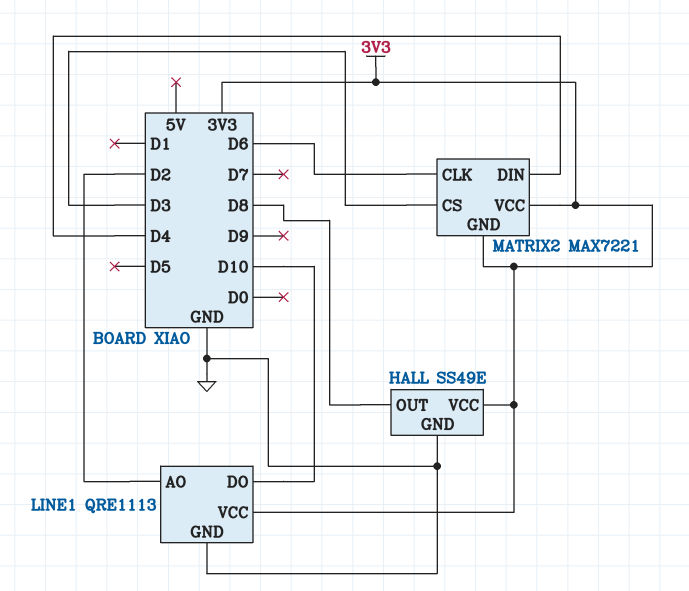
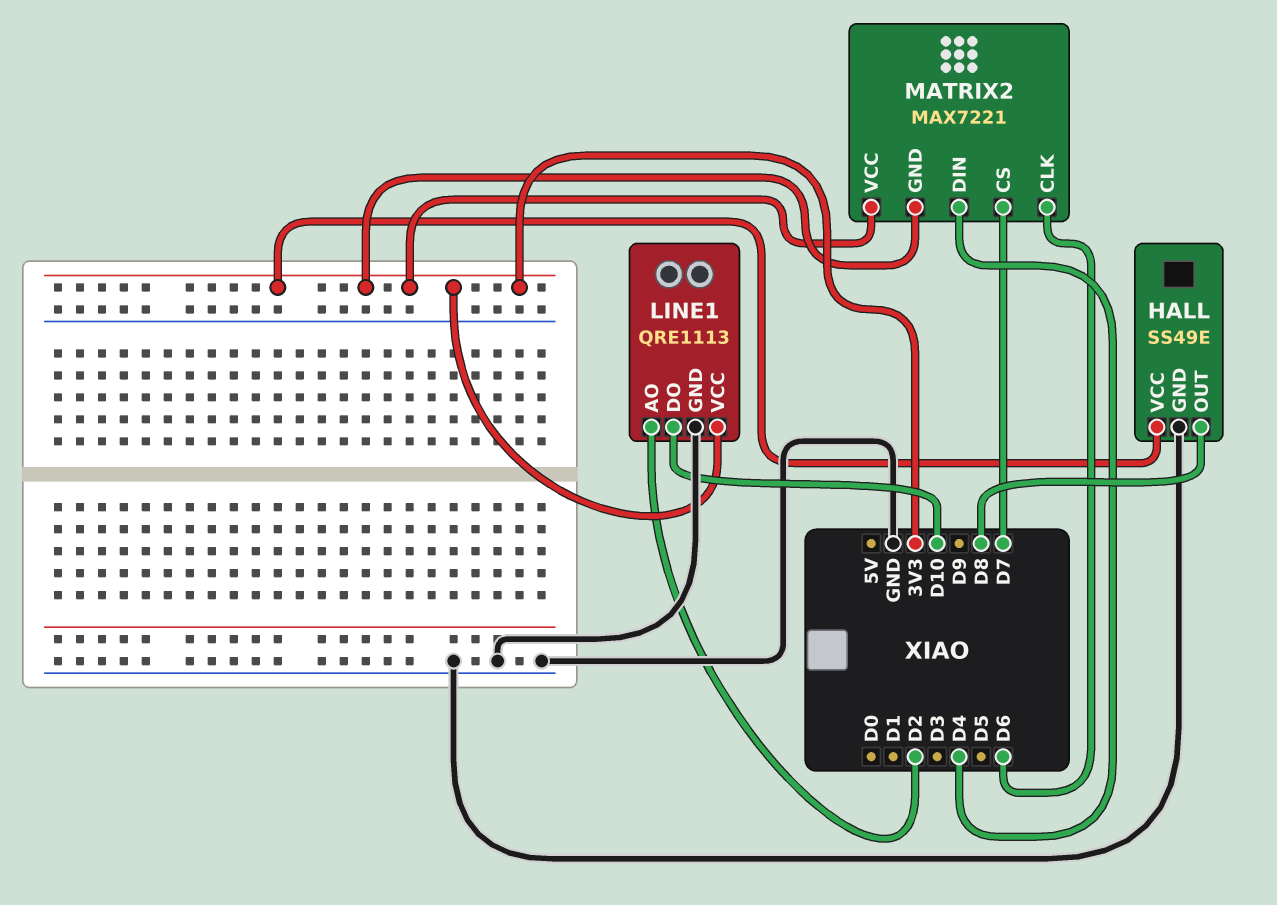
MATRIX2 pin CS: D3 -> D7

